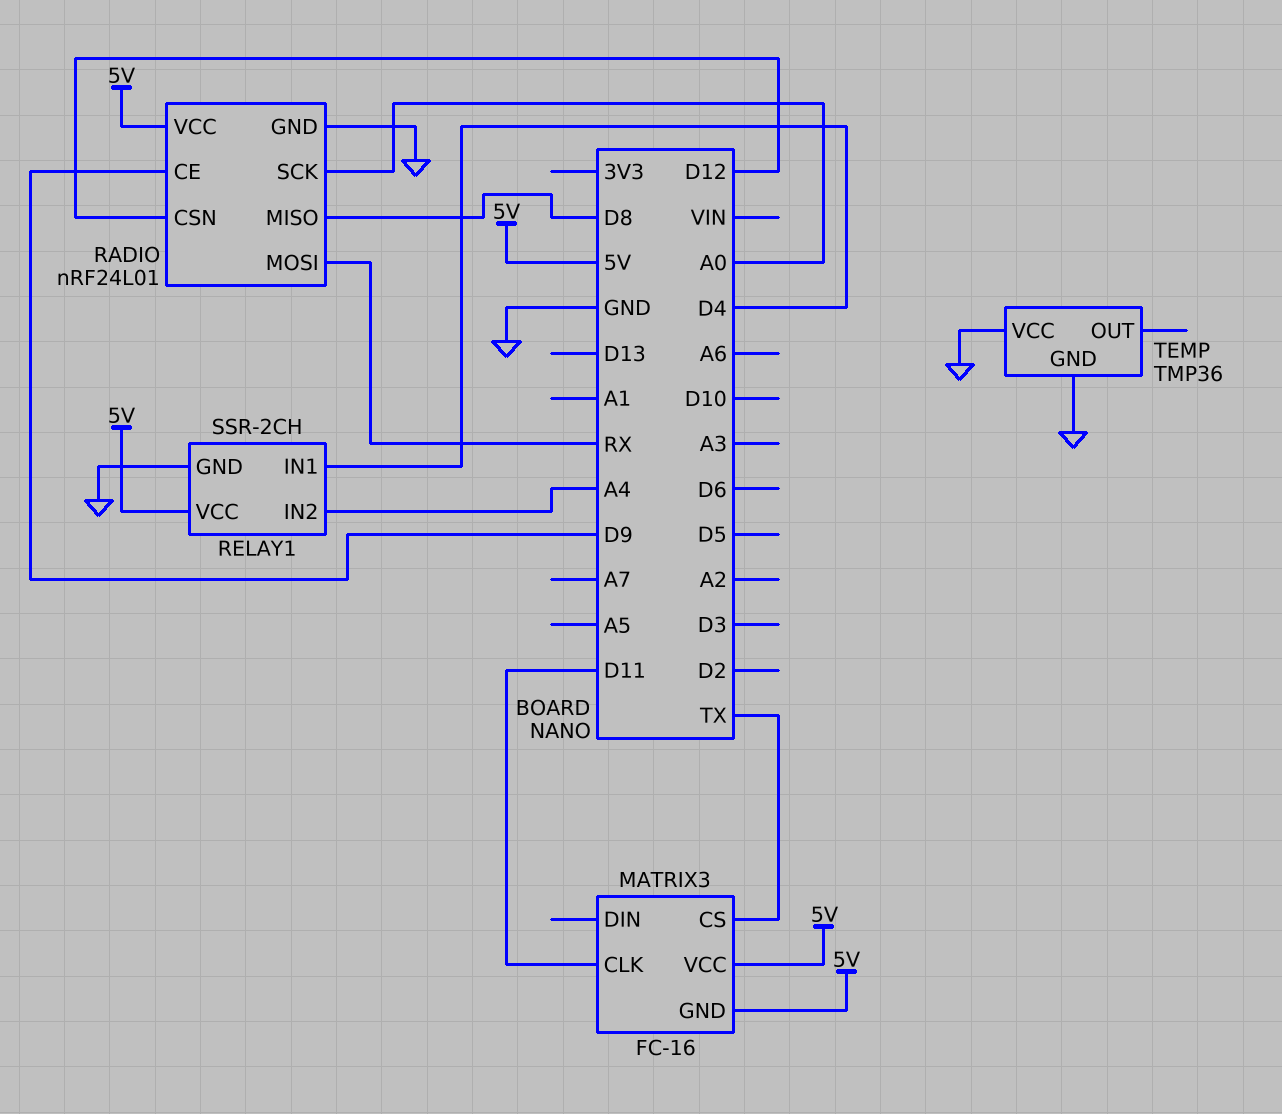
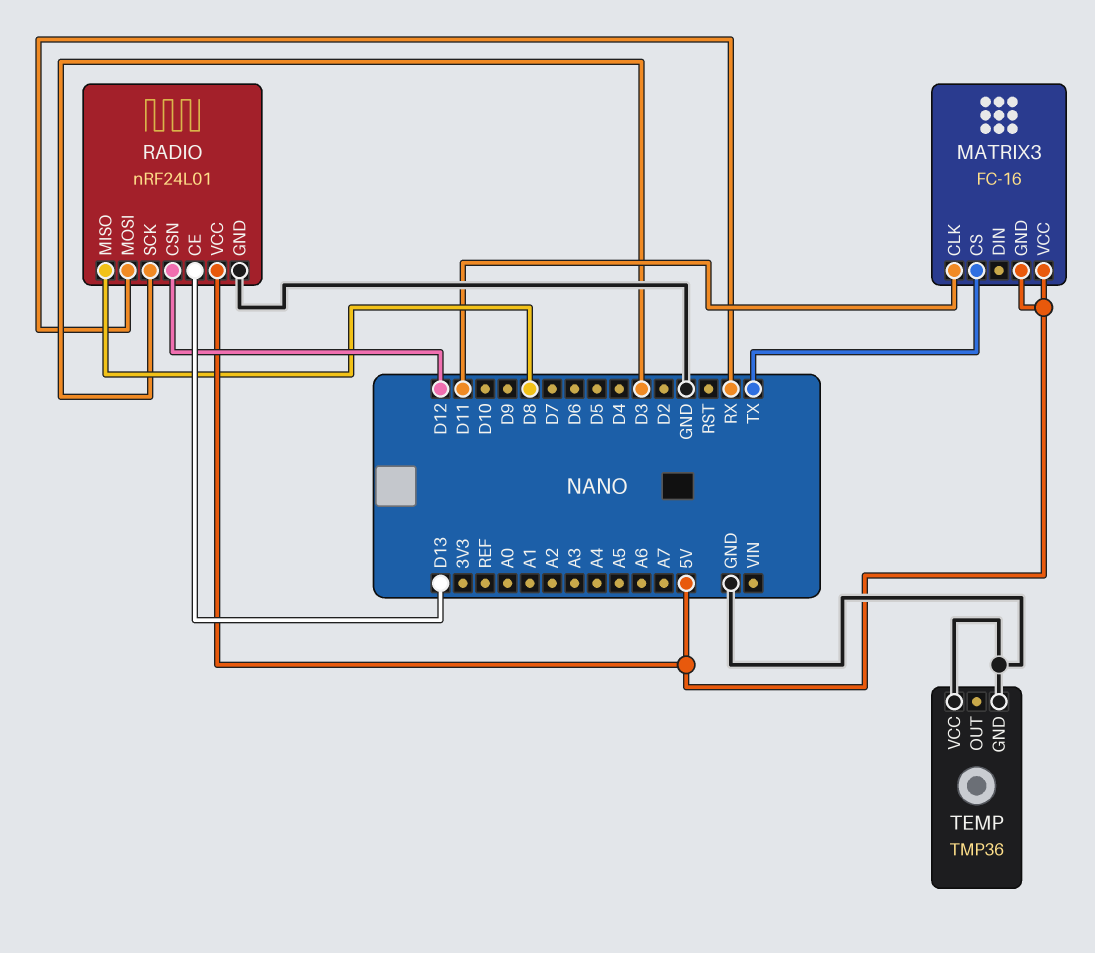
RADIO pin CE: D9 -> D13
RADIO pin SCK: A0 -> D3
RELAY1: SSR-2CH -> none
RELAY1 pin GND: GND -> none
RELAY1 pin IN1: D4 -> none
RELAY1 pin IN2: A4 -> none
RELAY1 pin VCC: 5V -> none

